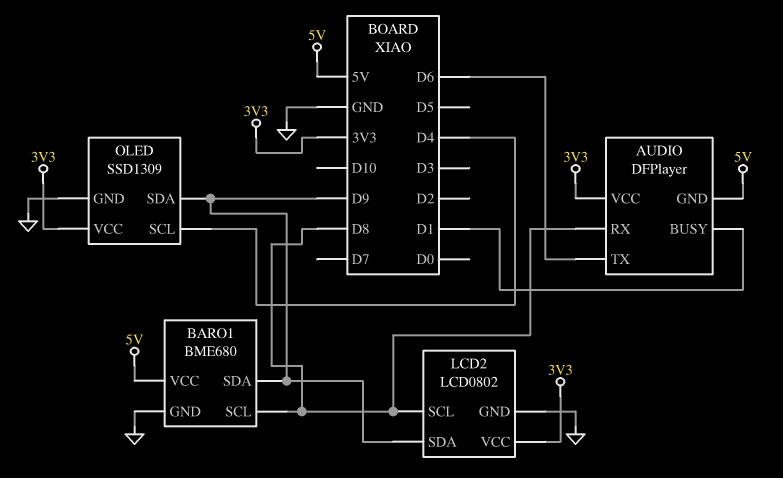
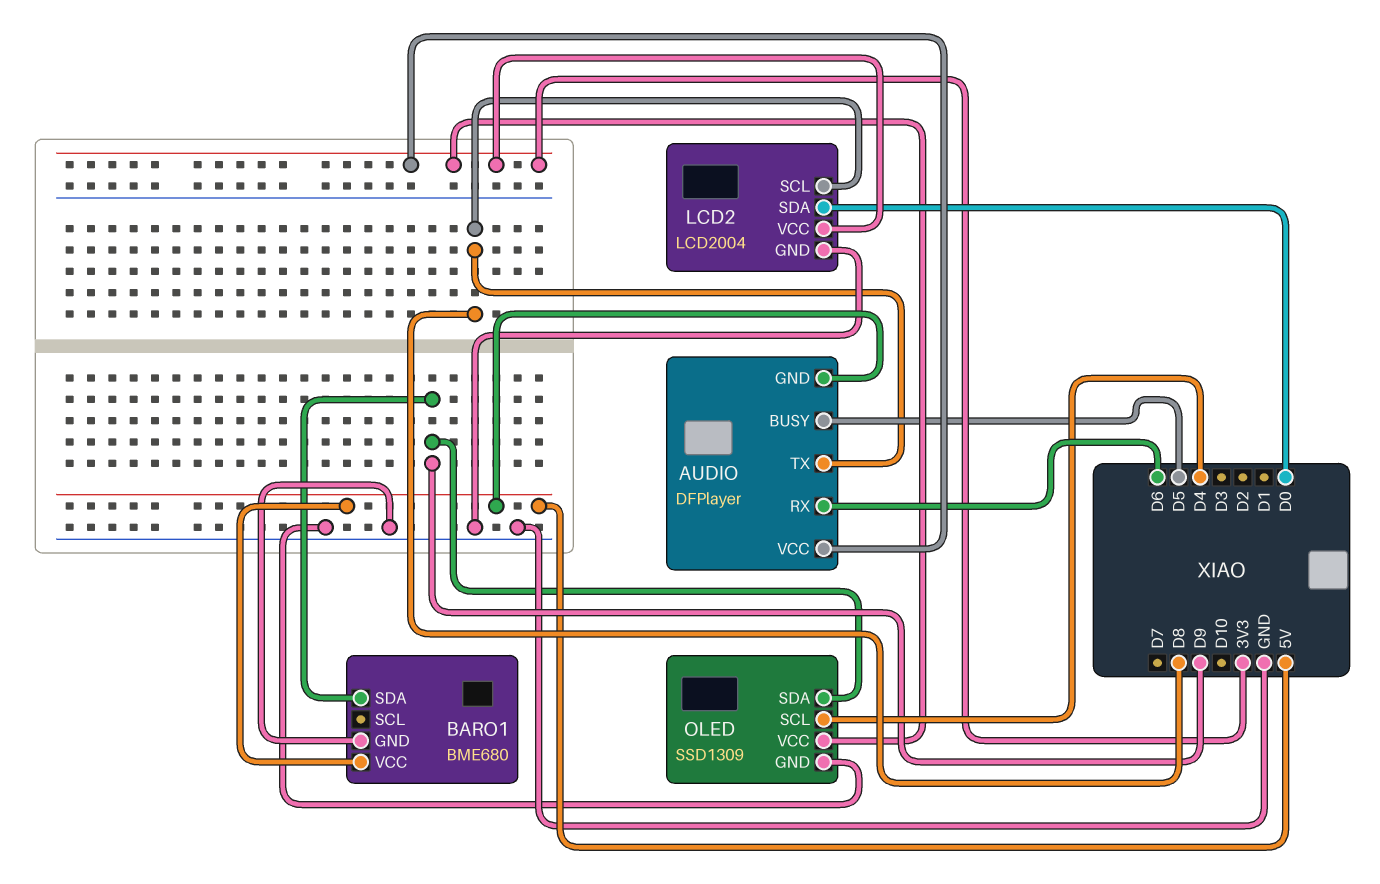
AUDIO pin BUSY: D1 -> D5
AUDIO pin RX: D8 -> D6
AUDIO pin TX: D6 -> D8
BARO1 pin SCL: D8 -> none
LCD2: LCD0802 -> LCD2004
LCD2 pin SDA: D9 -> D0

